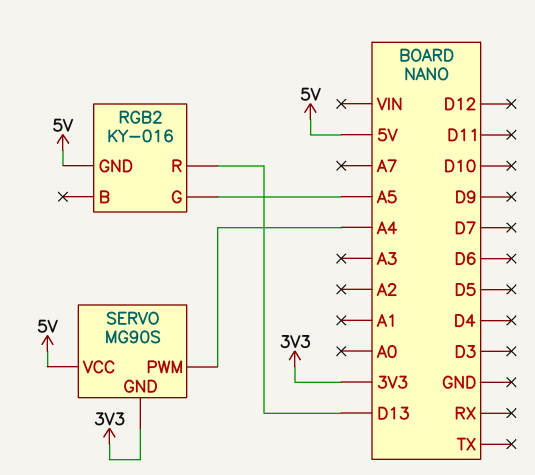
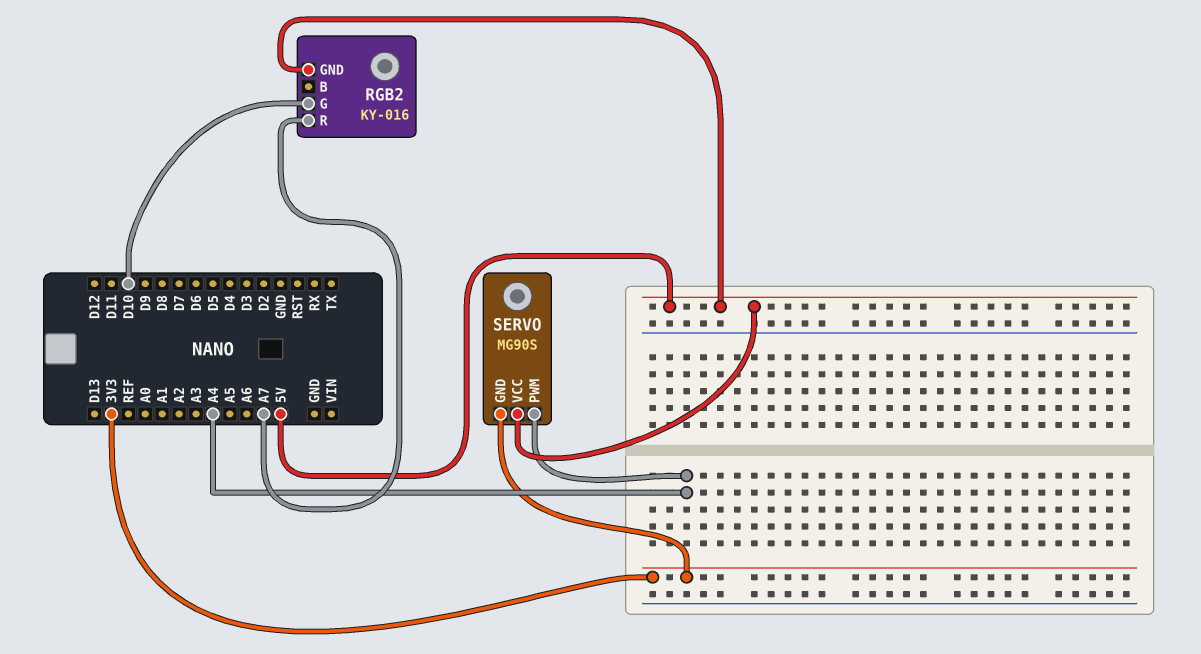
RGB2 pin G: A5 -> D10
RGB2 pin R: D13 -> A7

